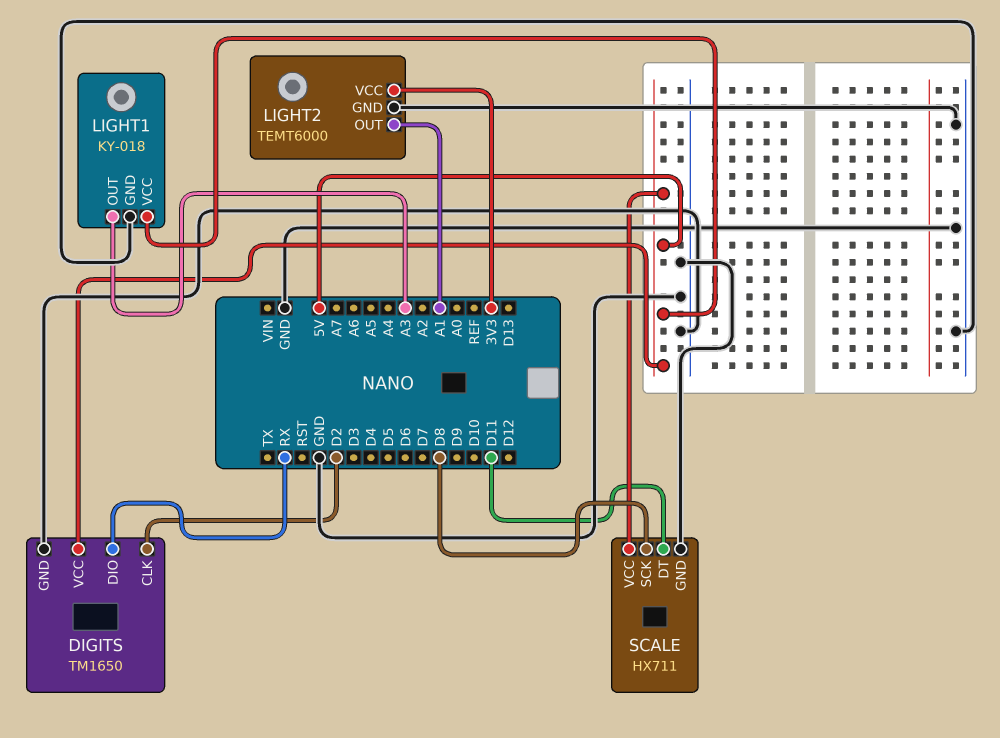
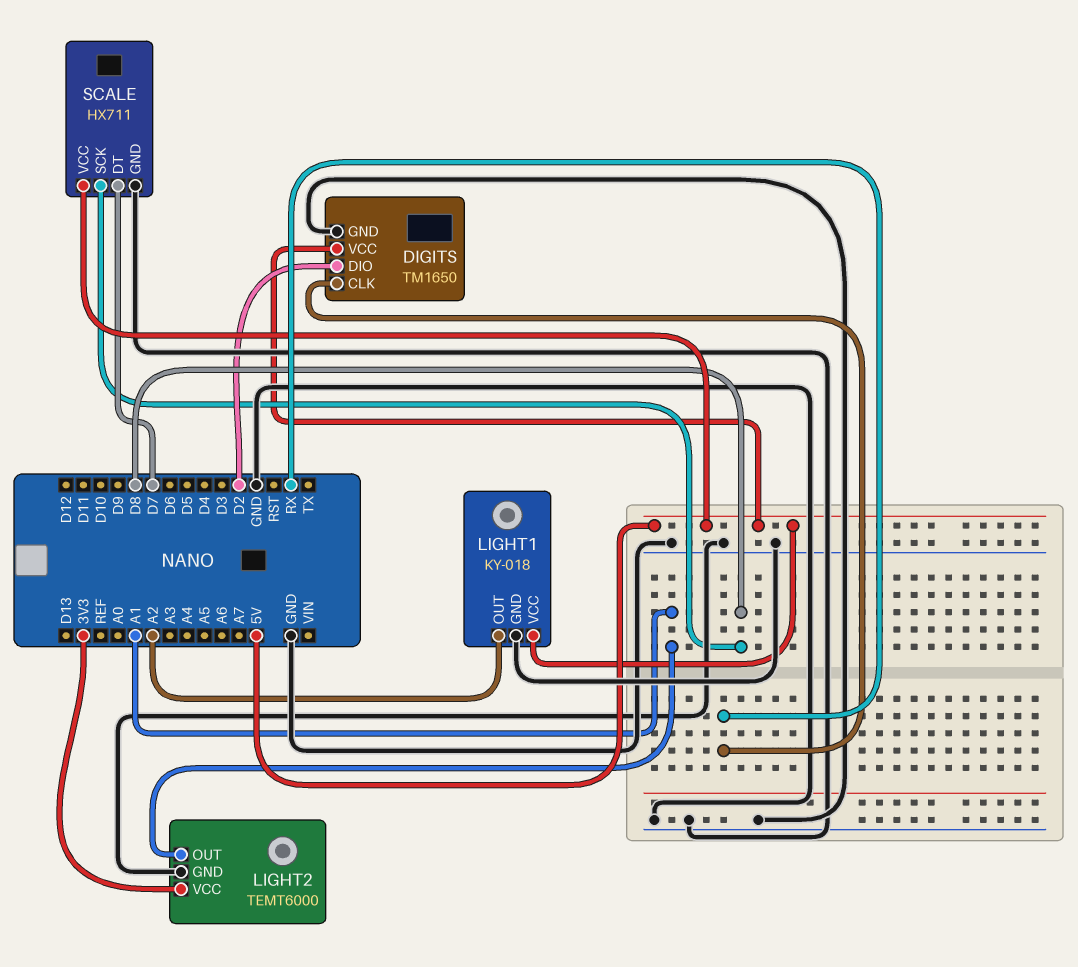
DIGITS pin CLK: D2 -> RX
DIGITS pin DIO: RX -> D2
LIGHT1 pin OUT: A3 -> A2
SCALE pin DT: D11 -> D7

